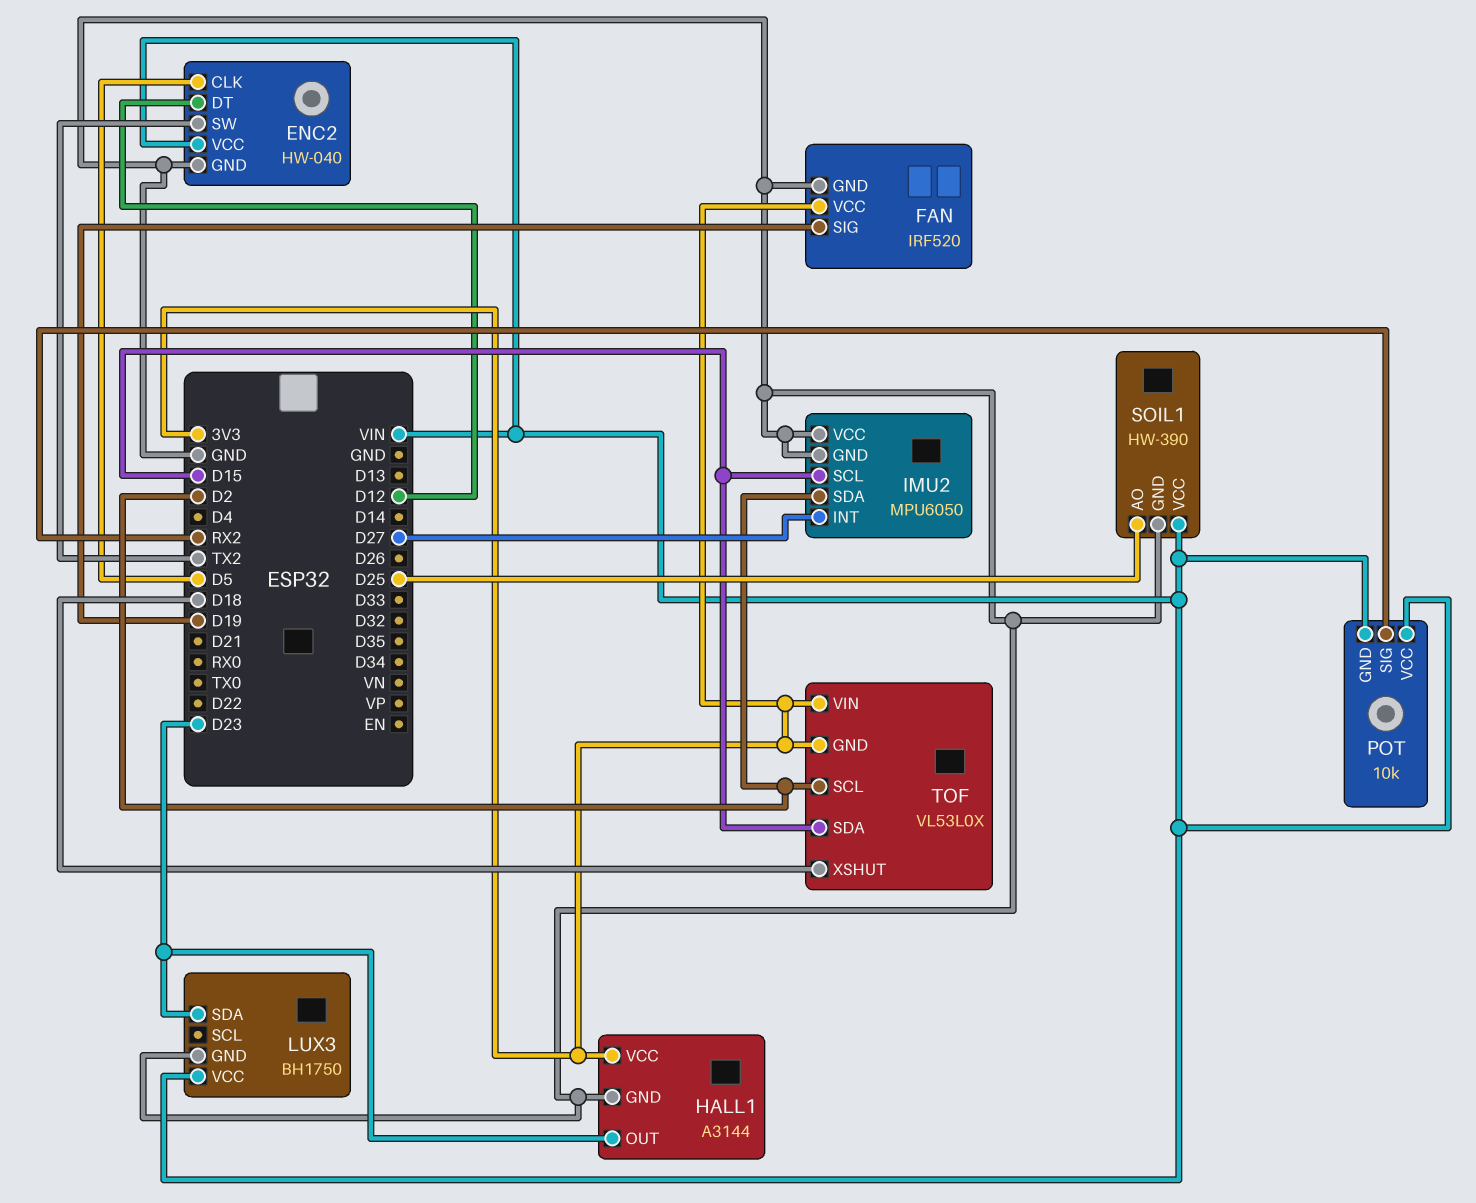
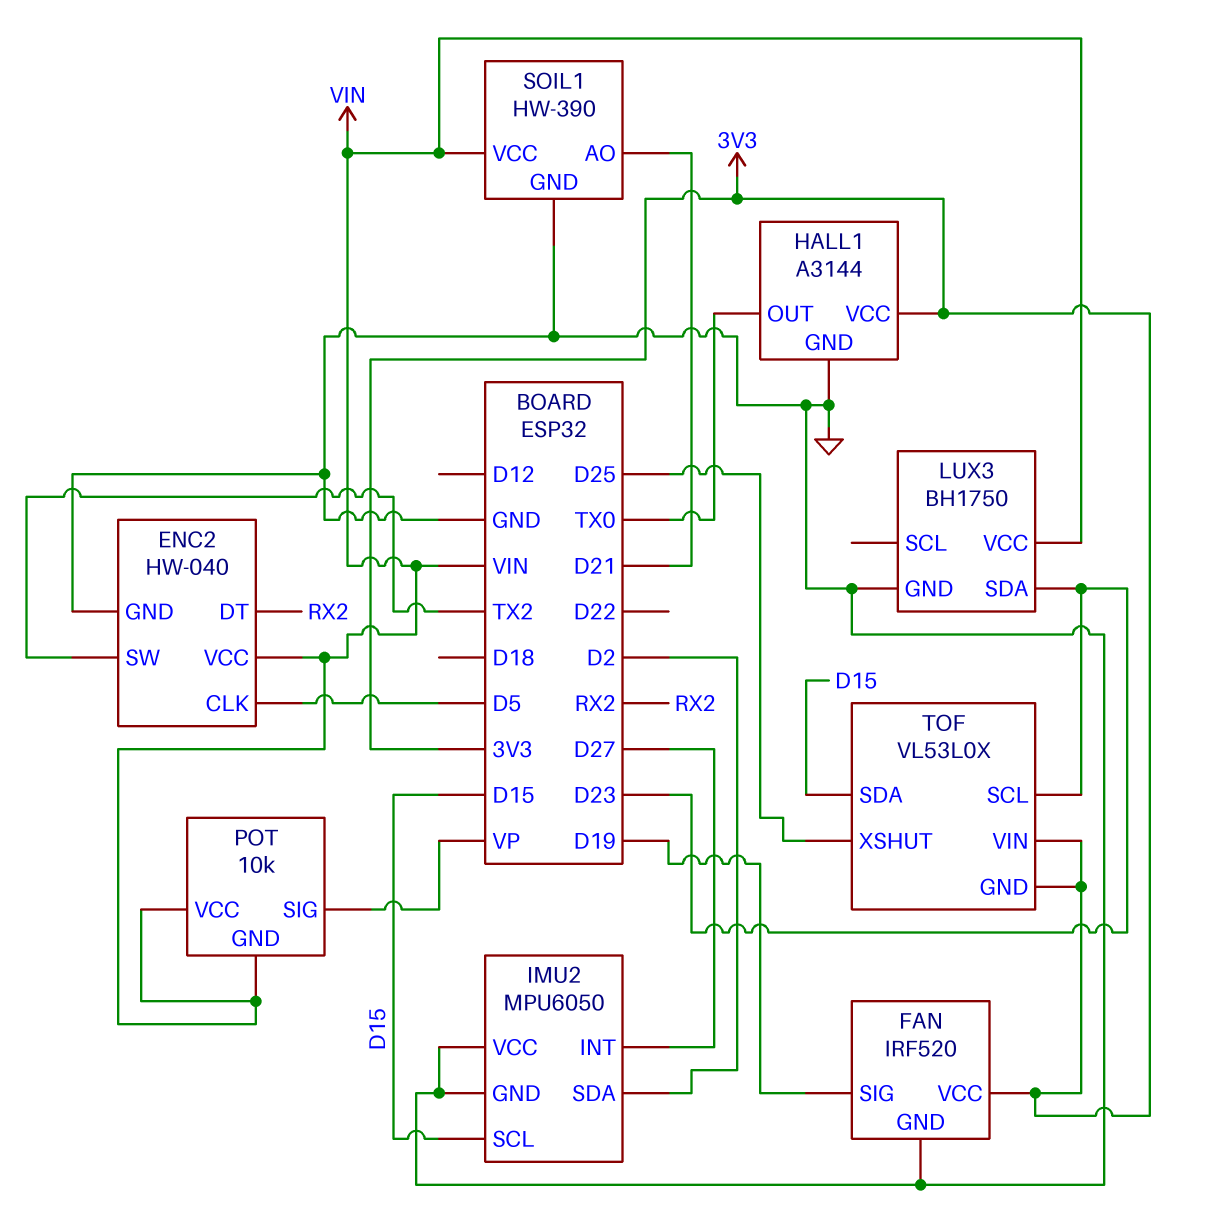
ENC2 pin DT: D12 -> RX2
HALL1 pin OUT: D23 -> TX0
POT pin SIG: RX2 -> VP
SOIL1 pin AO: D25 -> D21
TOF pin SCL: D2 -> D23
TOF pin XSHUT: D18 -> D25

